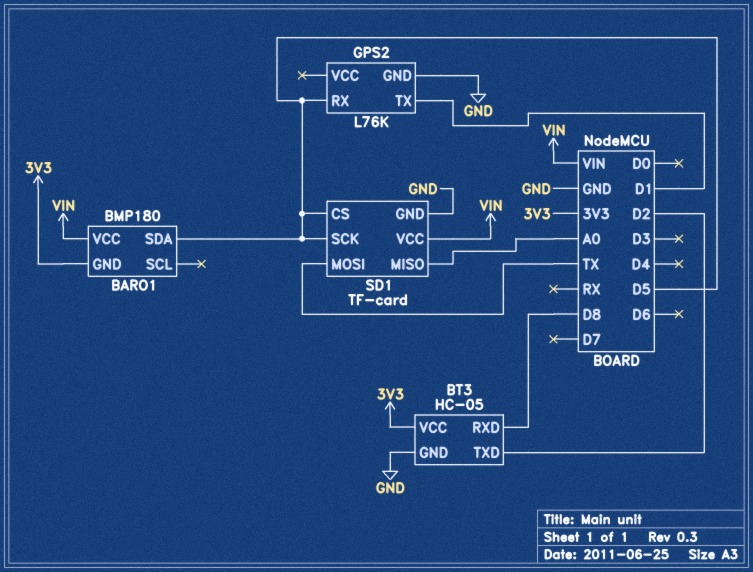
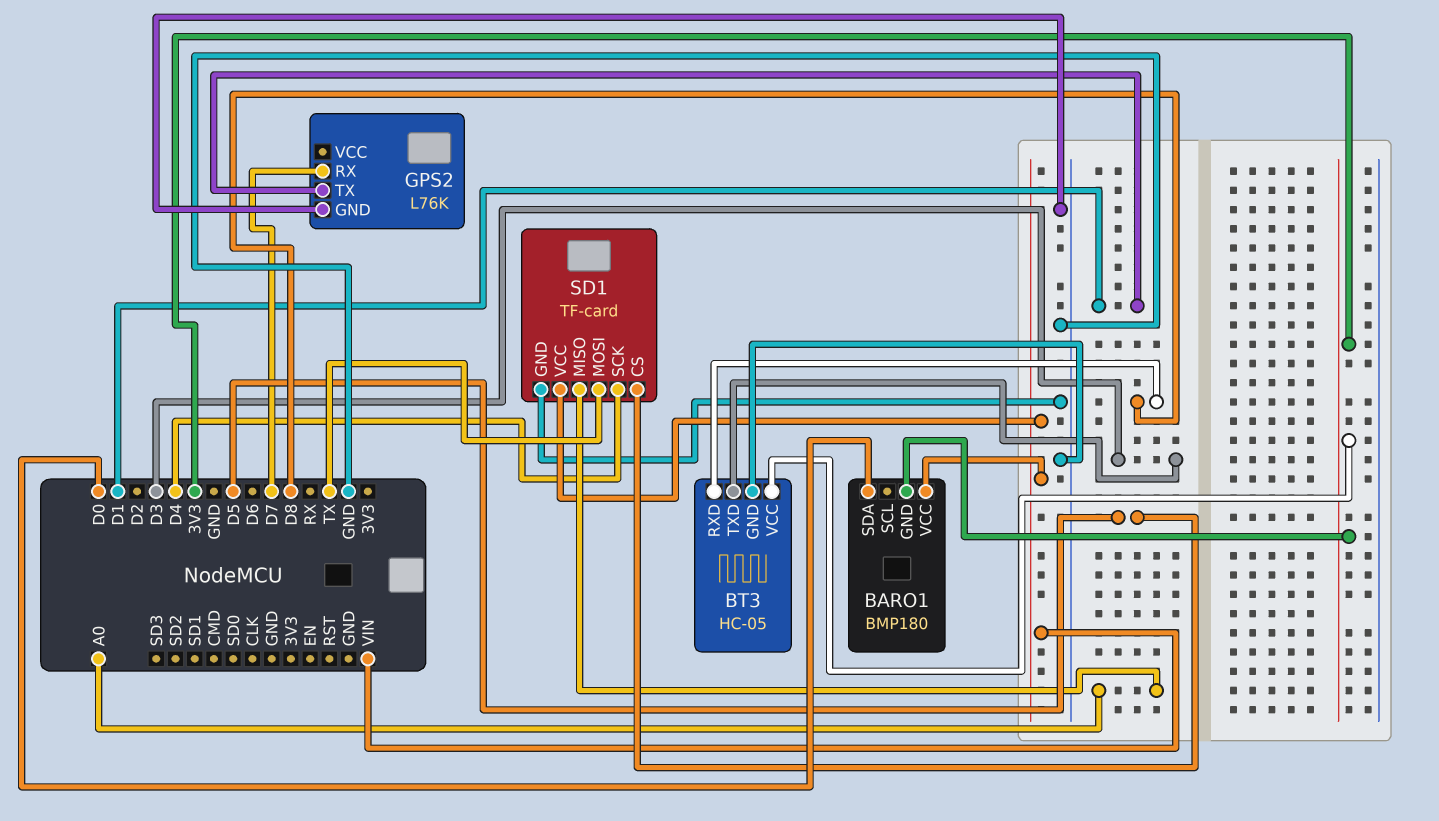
BARO1 pin SDA: D5 -> D0
BT3 pin TXD: D2 -> D3
GPS2 pin RX: D5 -> D7
SD1 pin SCK: D5 -> D4

